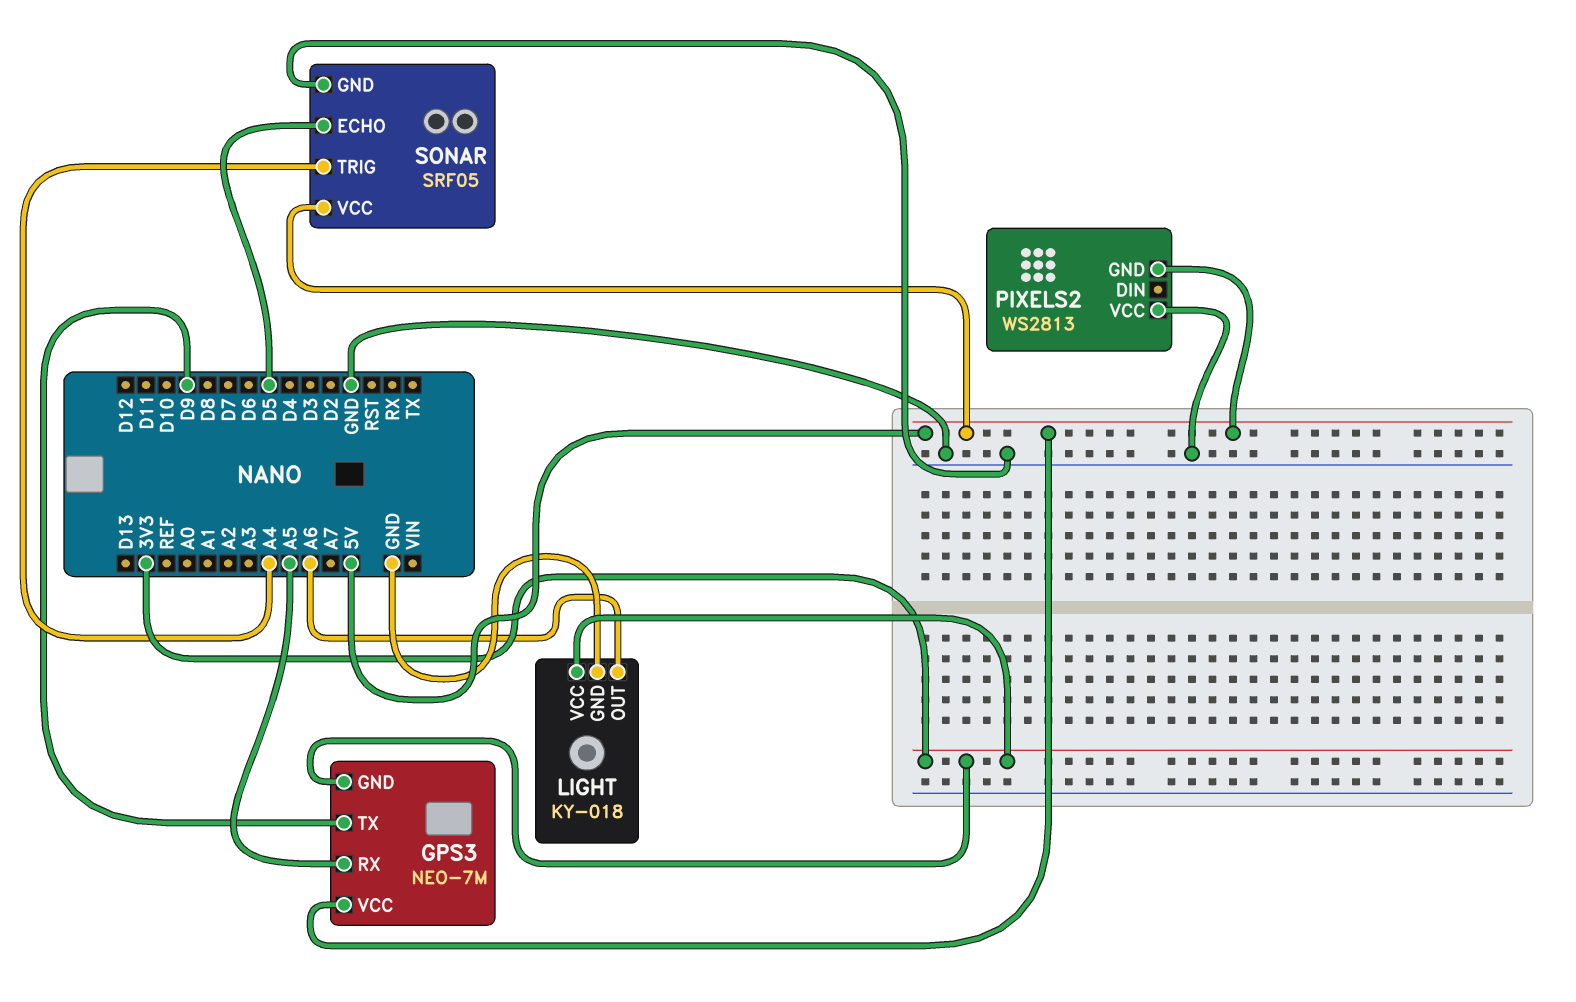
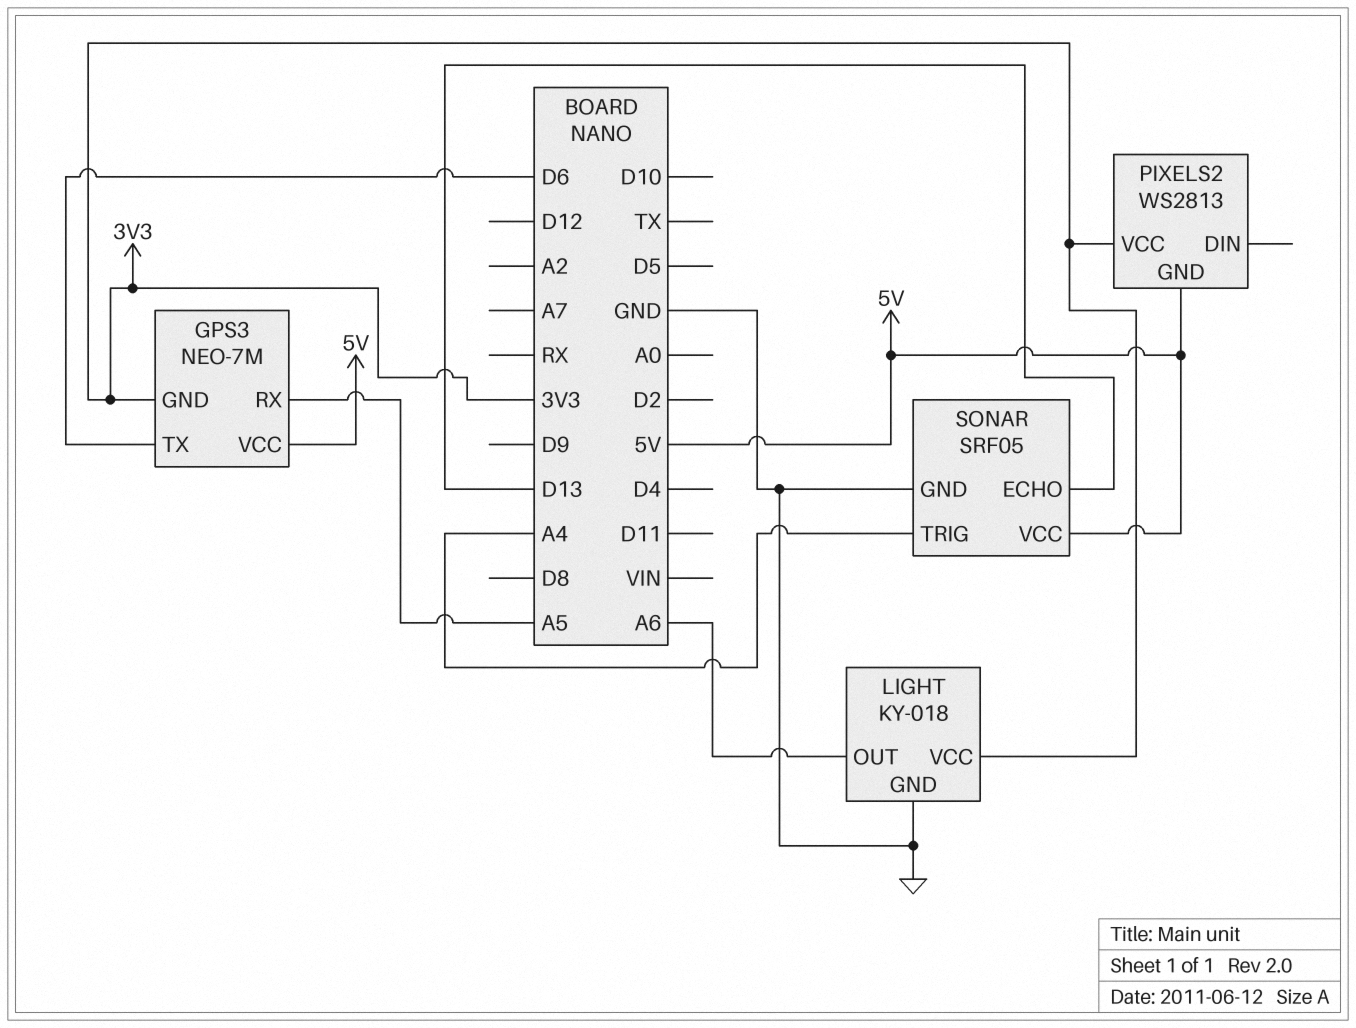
GPS3 pin TX: D9 -> D6
PIXELS2 pin VCC: GND -> 3V3
SONAR pin ECHO: D5 -> D13

